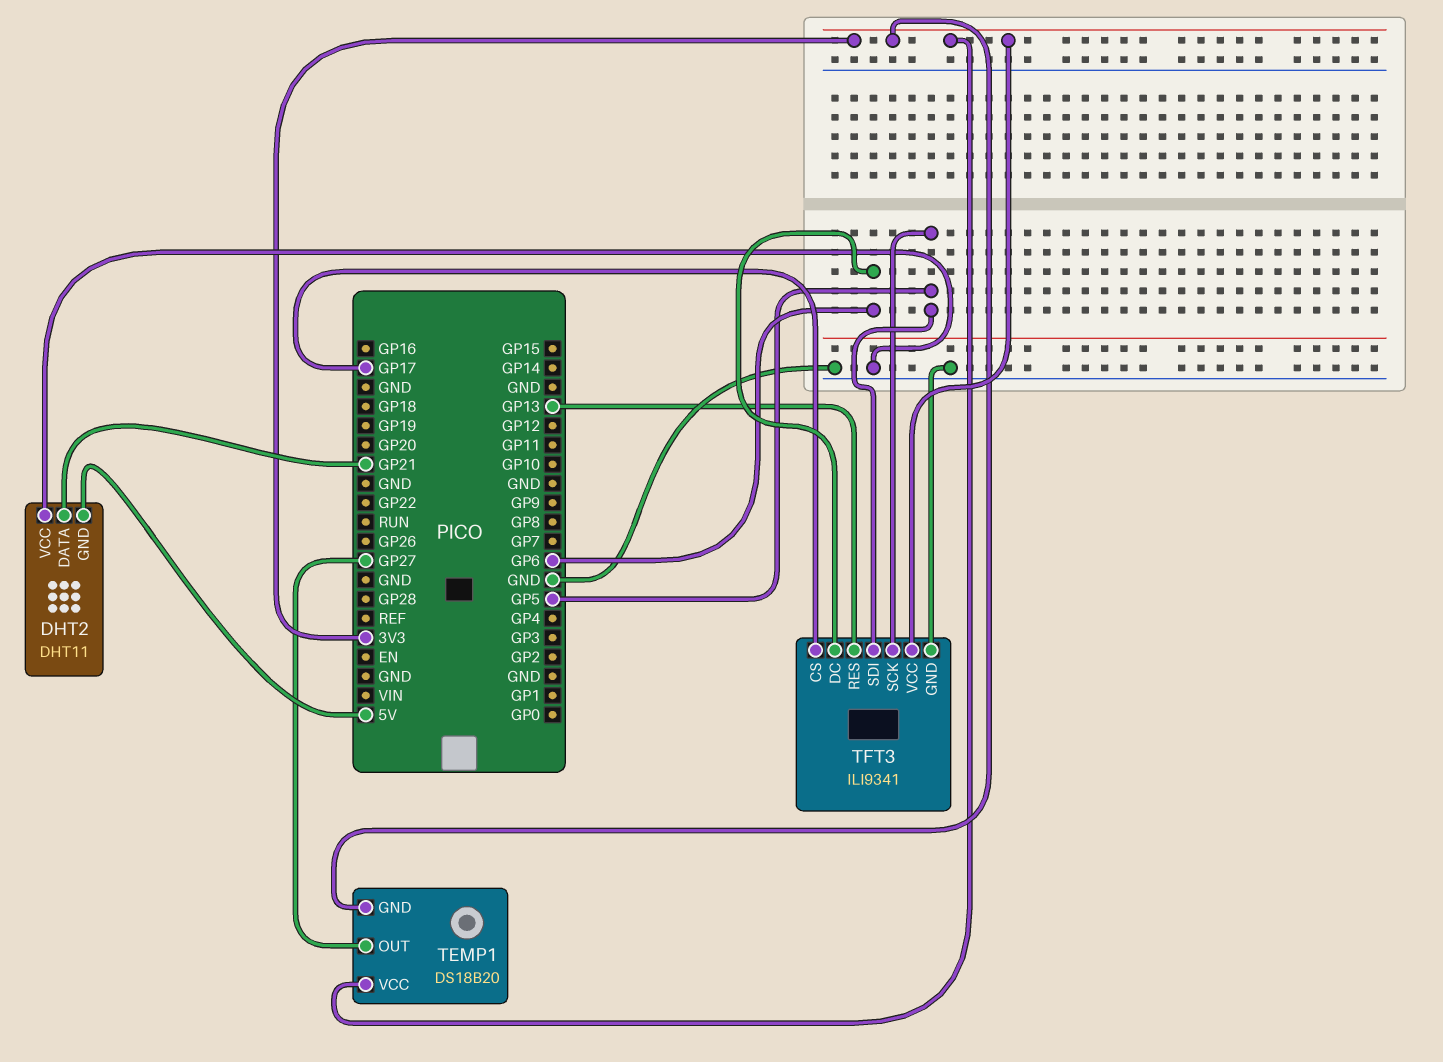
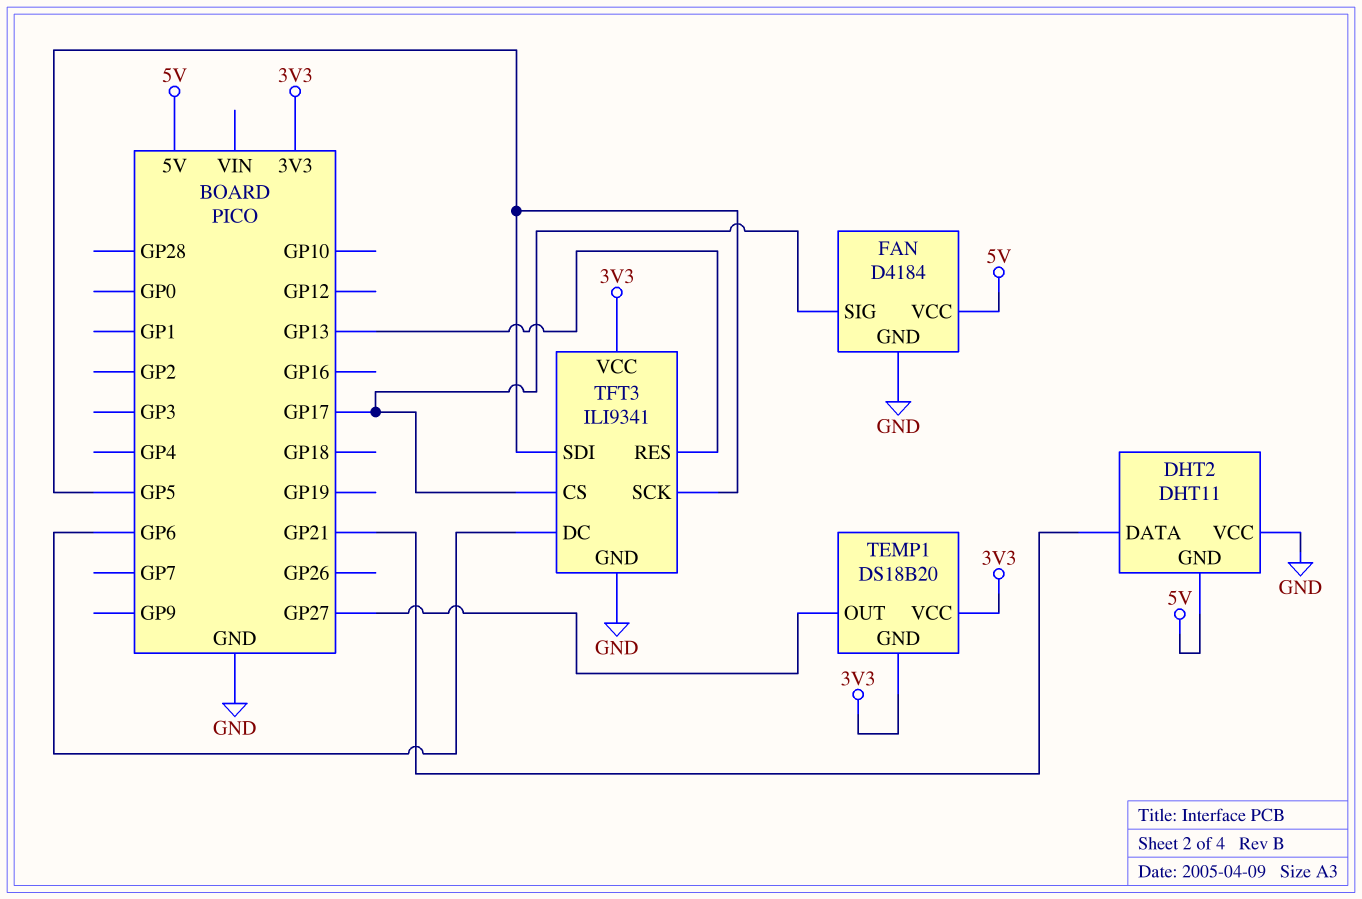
FAN: none -> D4184
FAN pin GND: none -> GND
FAN pin SIG: none -> GP17
FAN pin VCC: none -> 5V

